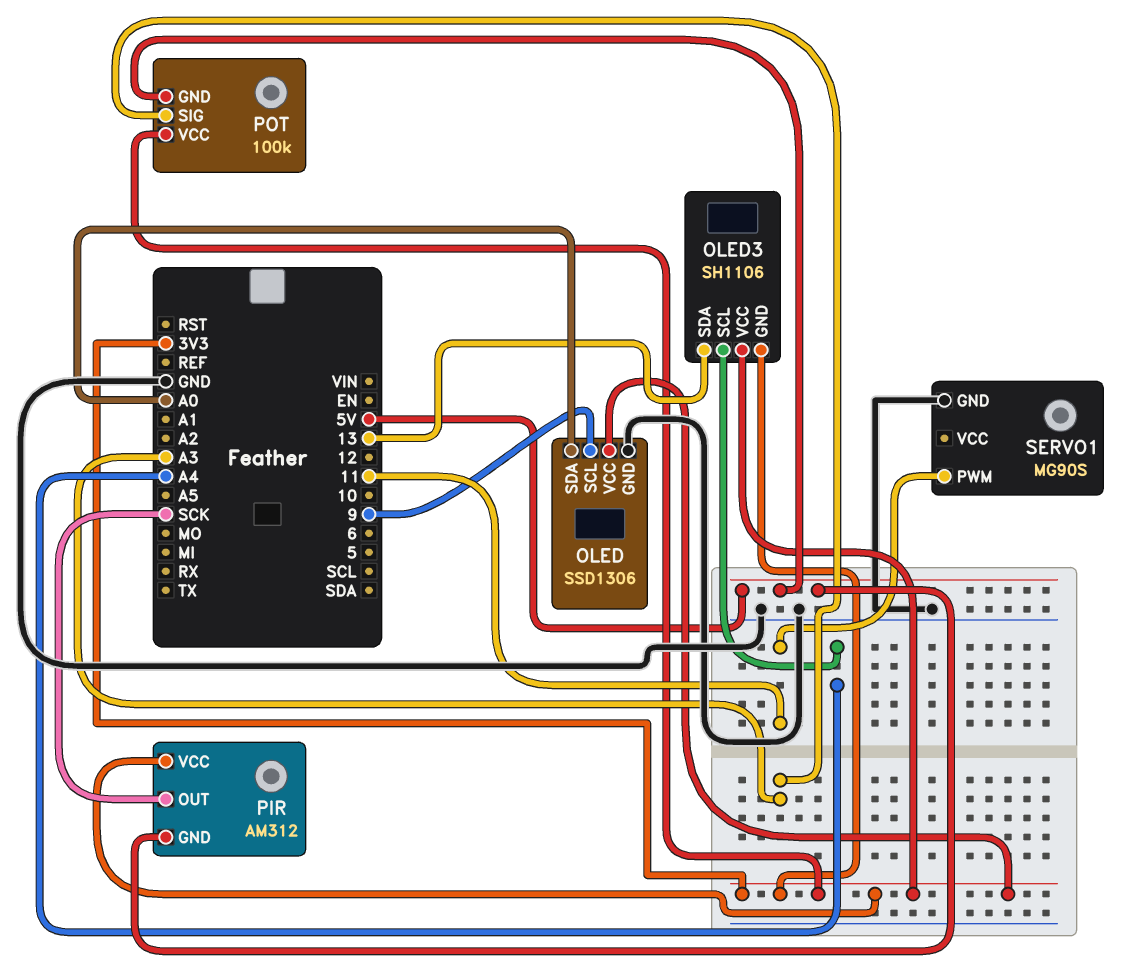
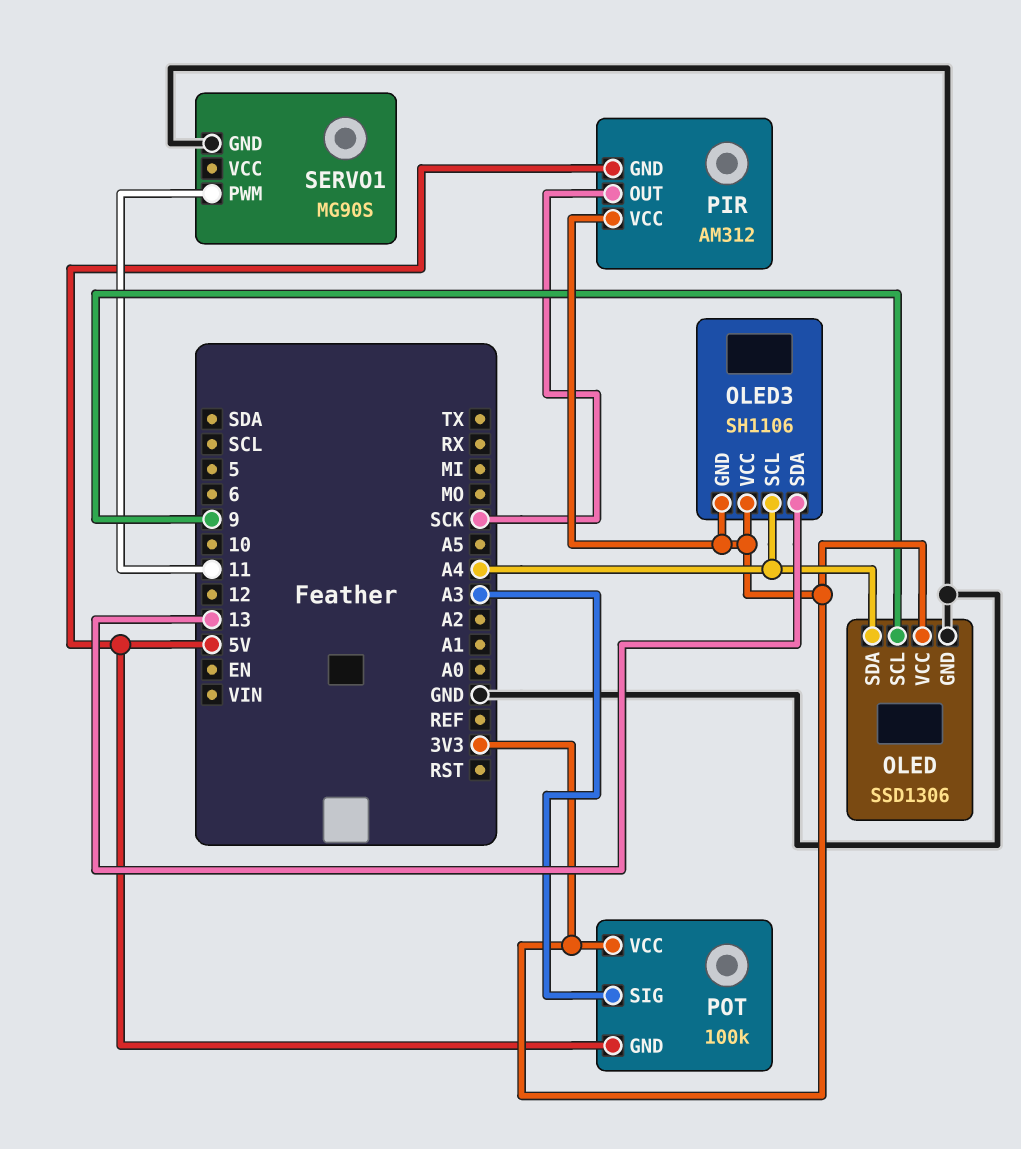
OLED pin SDA: A0 -> A4

